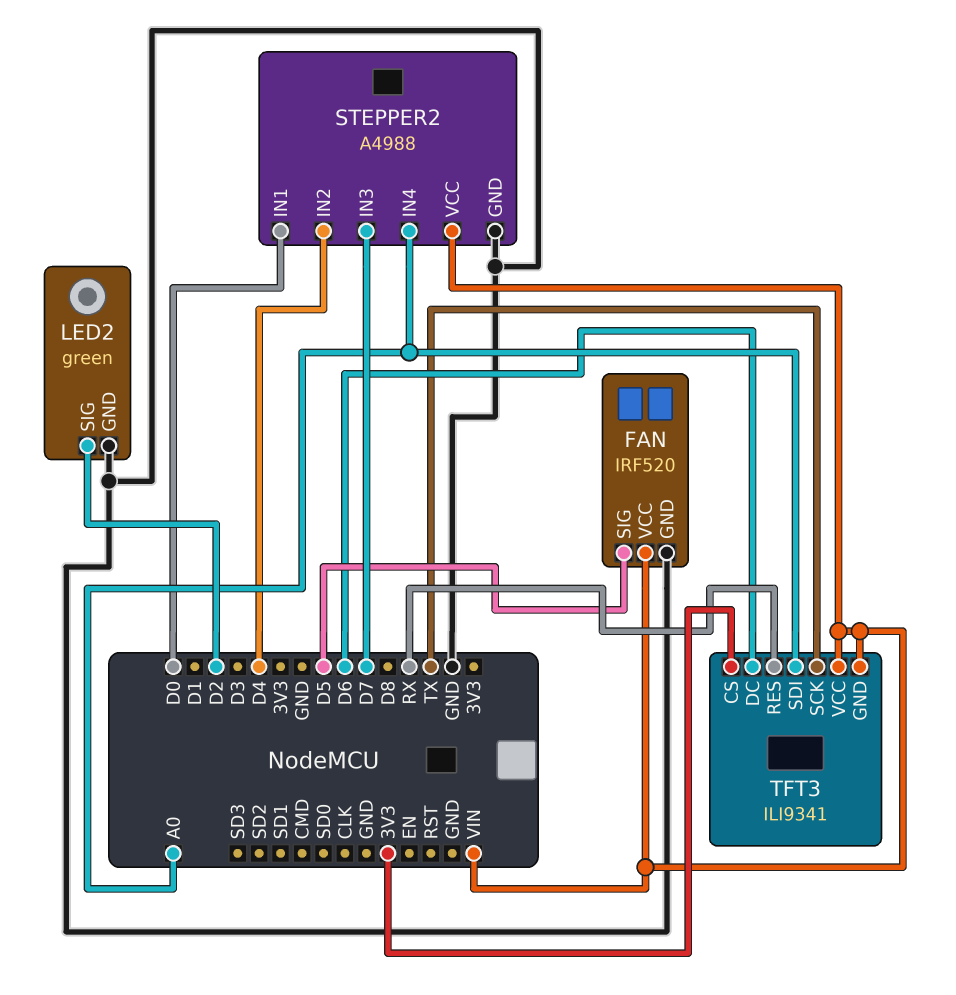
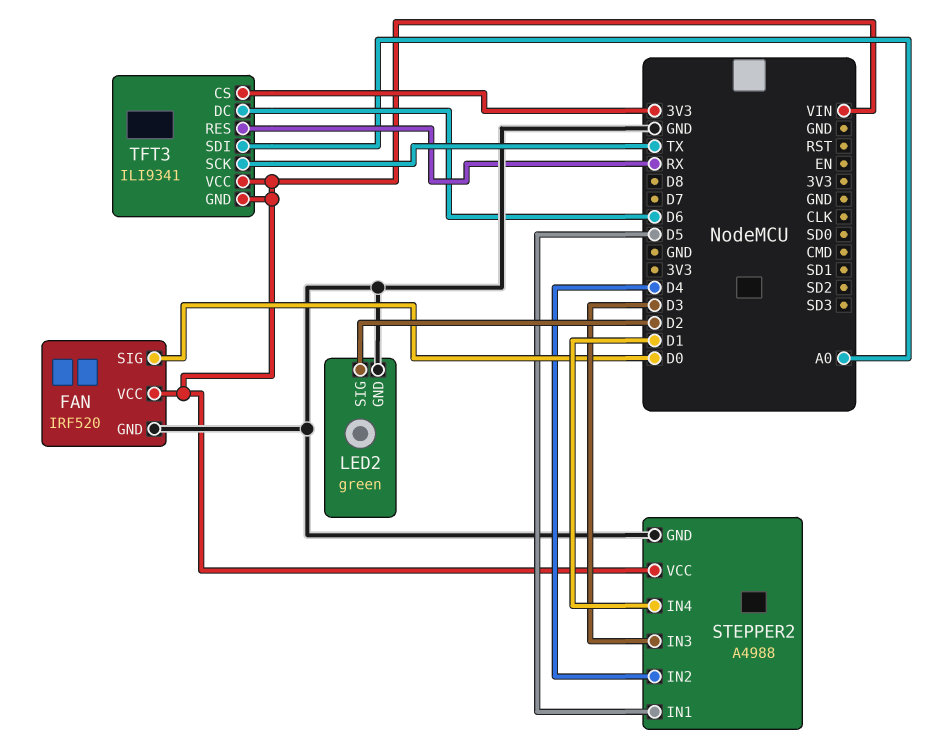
FAN pin SIG: D5 -> D0
STEPPER2 pin IN1: D0 -> D5
STEPPER2 pin IN3: D7 -> D3
STEPPER2 pin IN4: A0 -> D1

